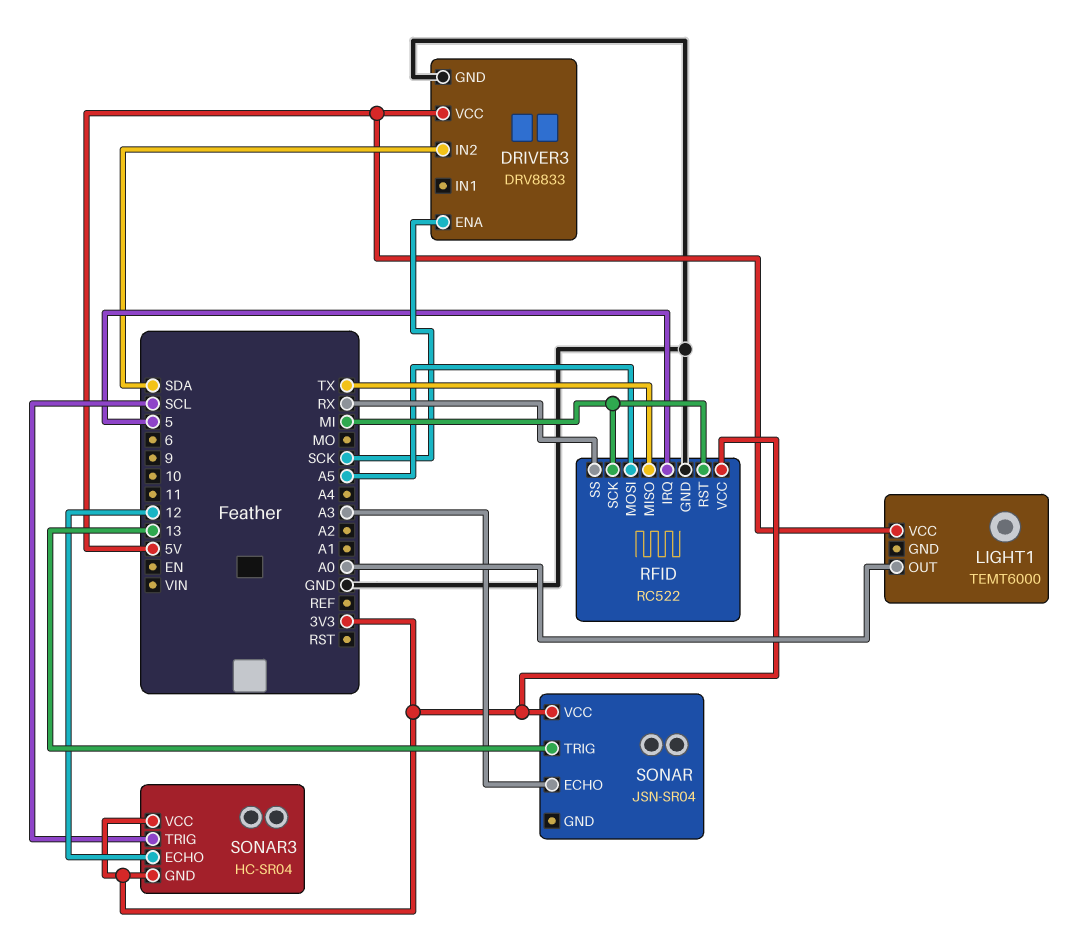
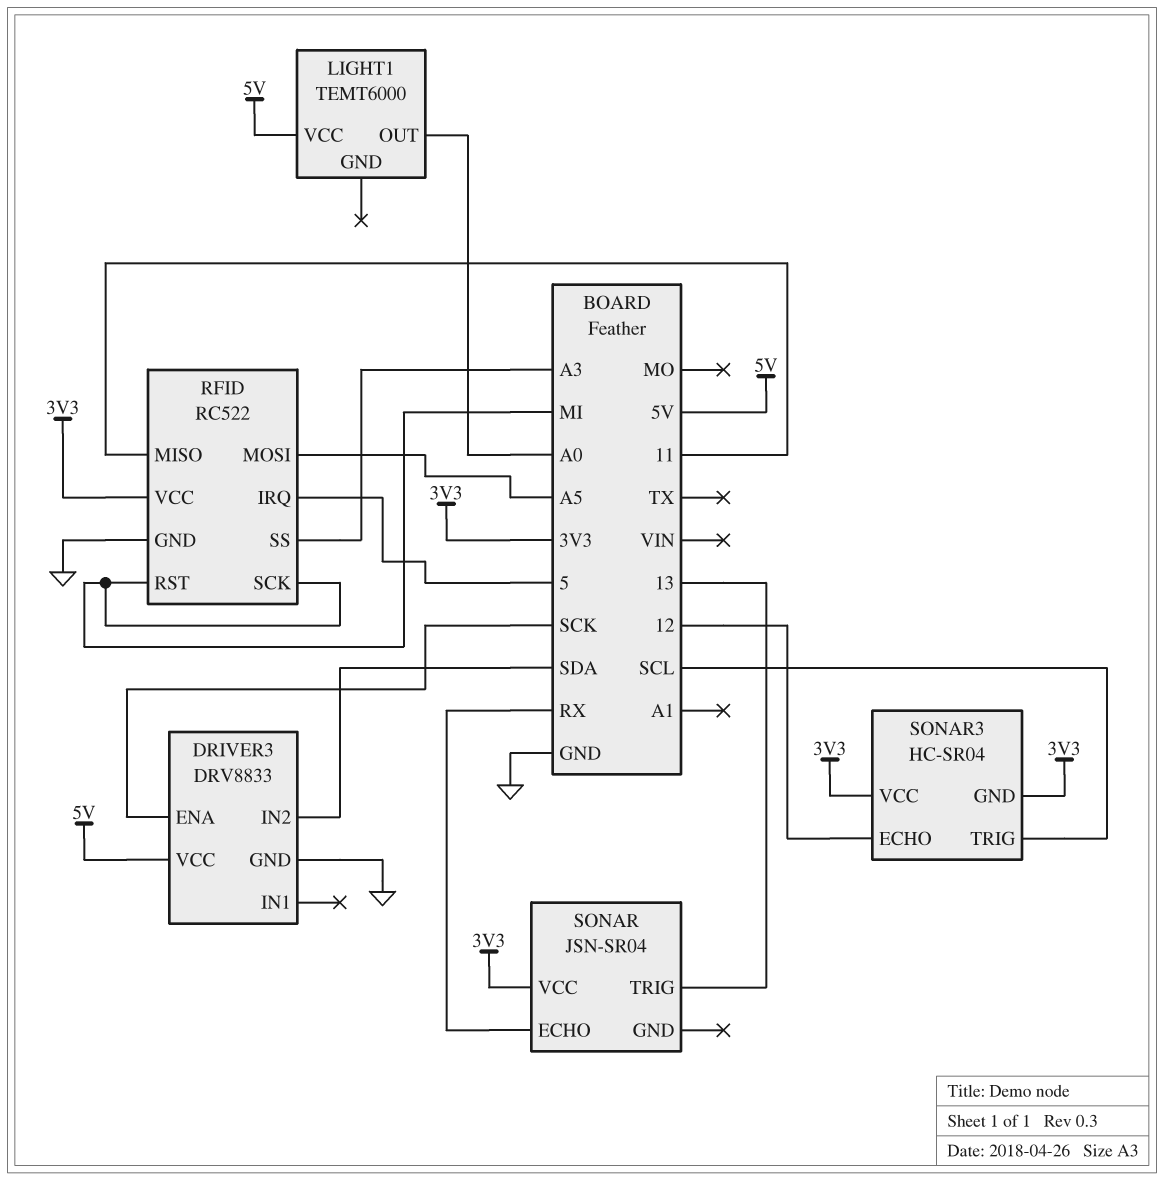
RFID pin MISO: TX -> 11
RFID pin SS: RX -> A3
SONAR pin ECHO: A3 -> RX

